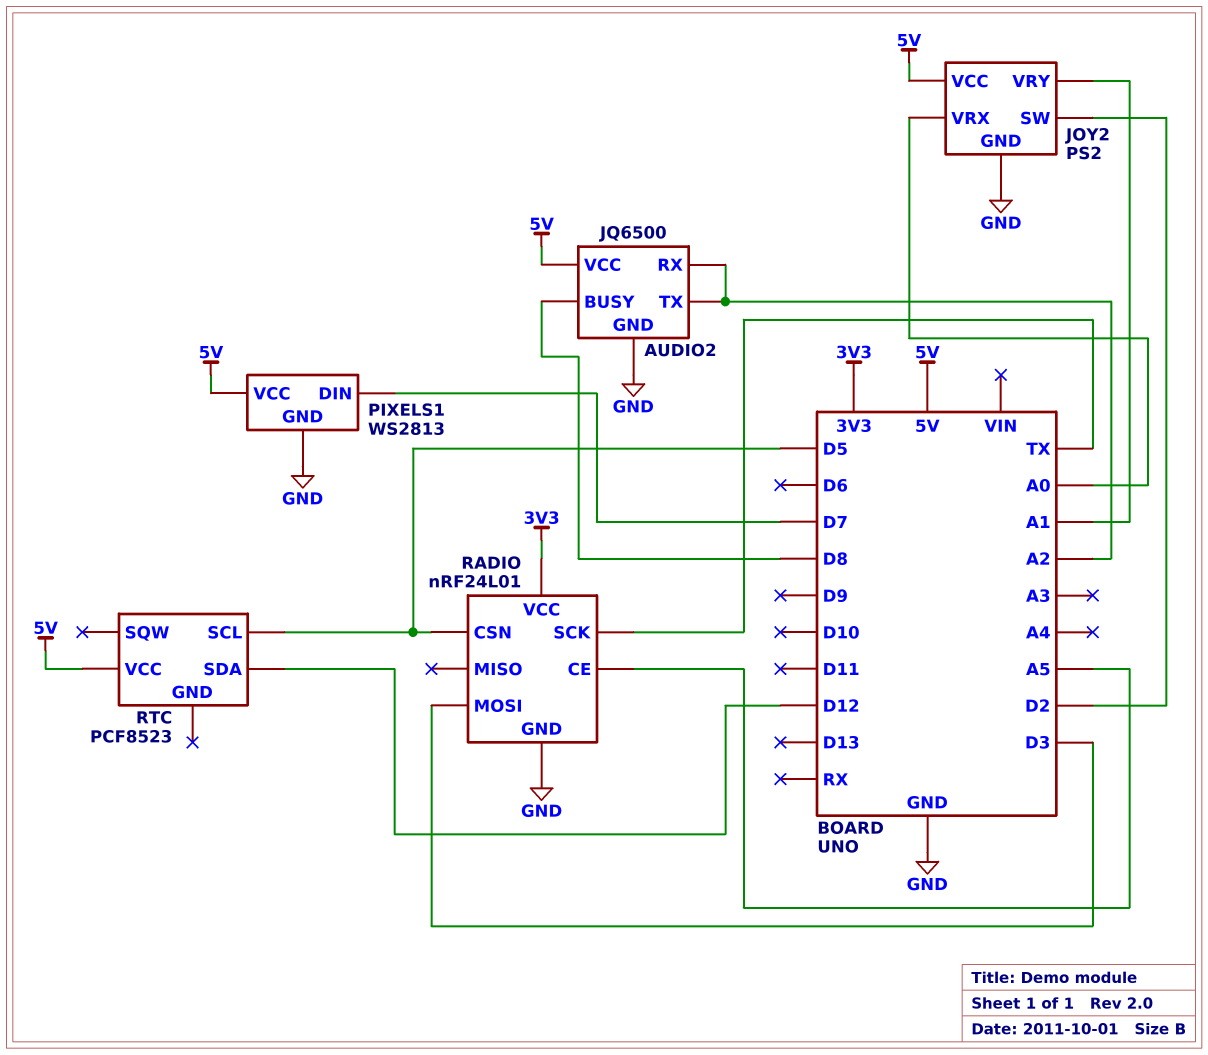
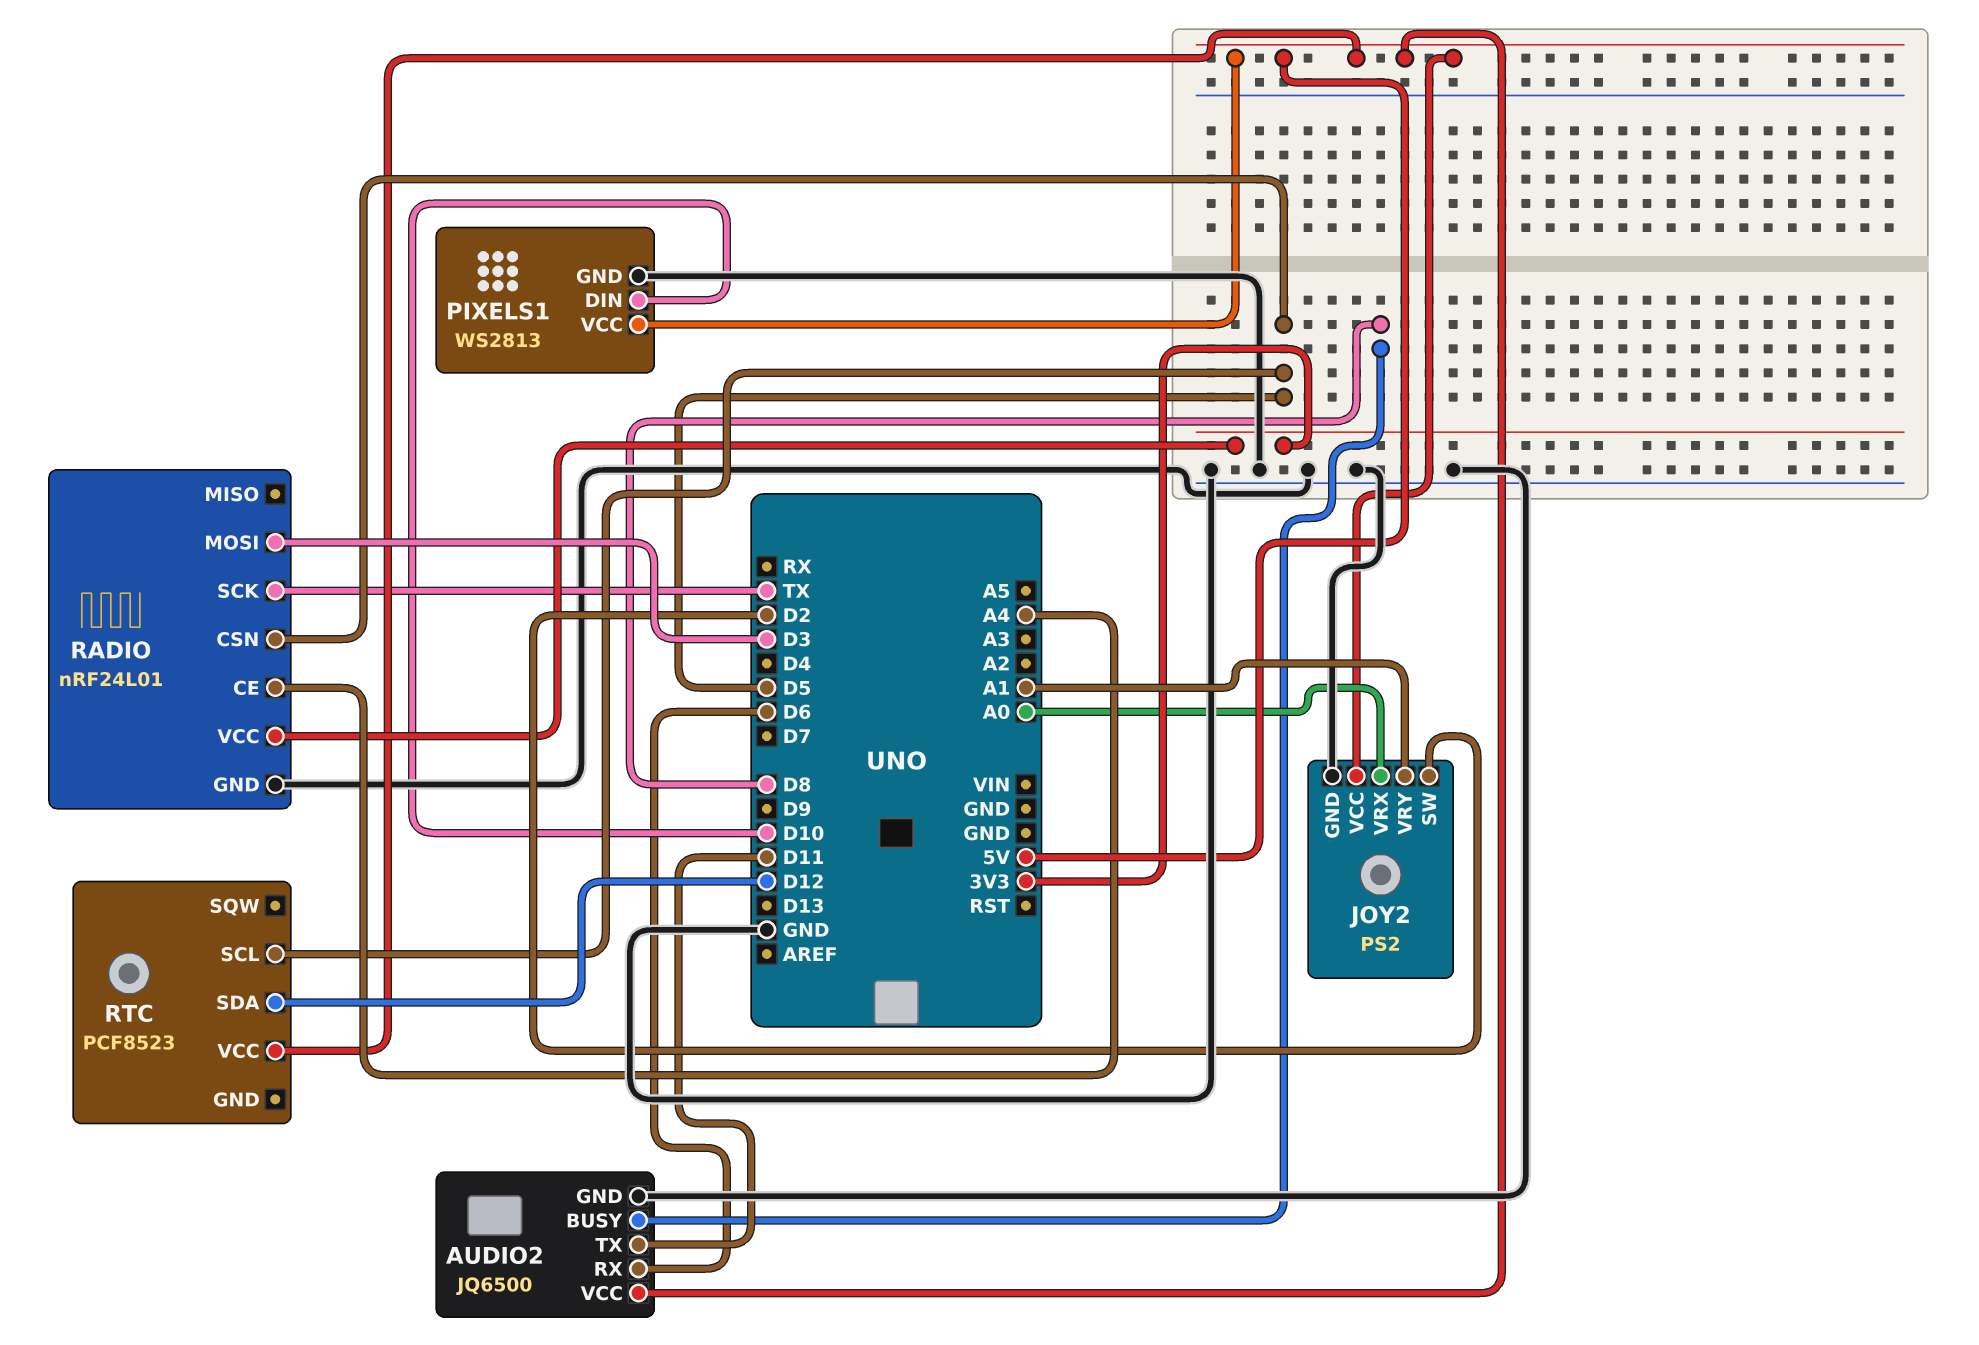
AUDIO2 pin RX: A2 -> D6
AUDIO2 pin TX: A2 -> D11
PIXELS1 pin DIN: D7 -> D10
RADIO pin CE: A5 -> A4

